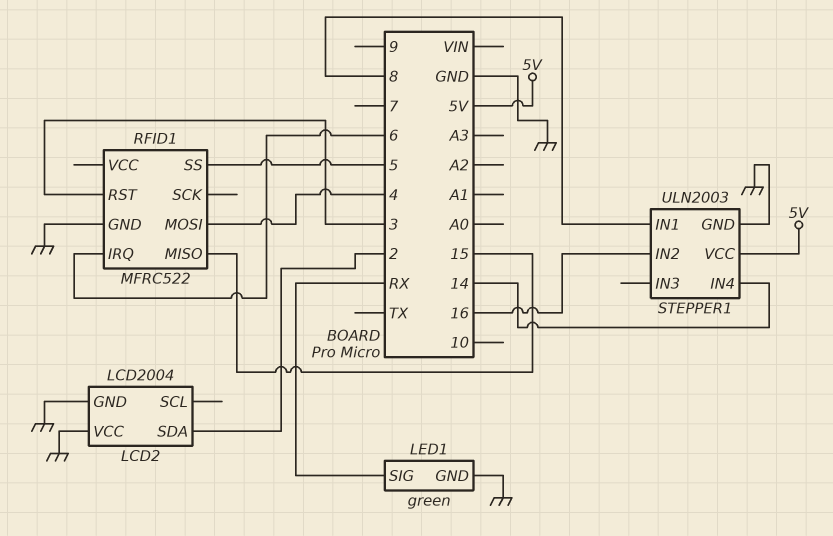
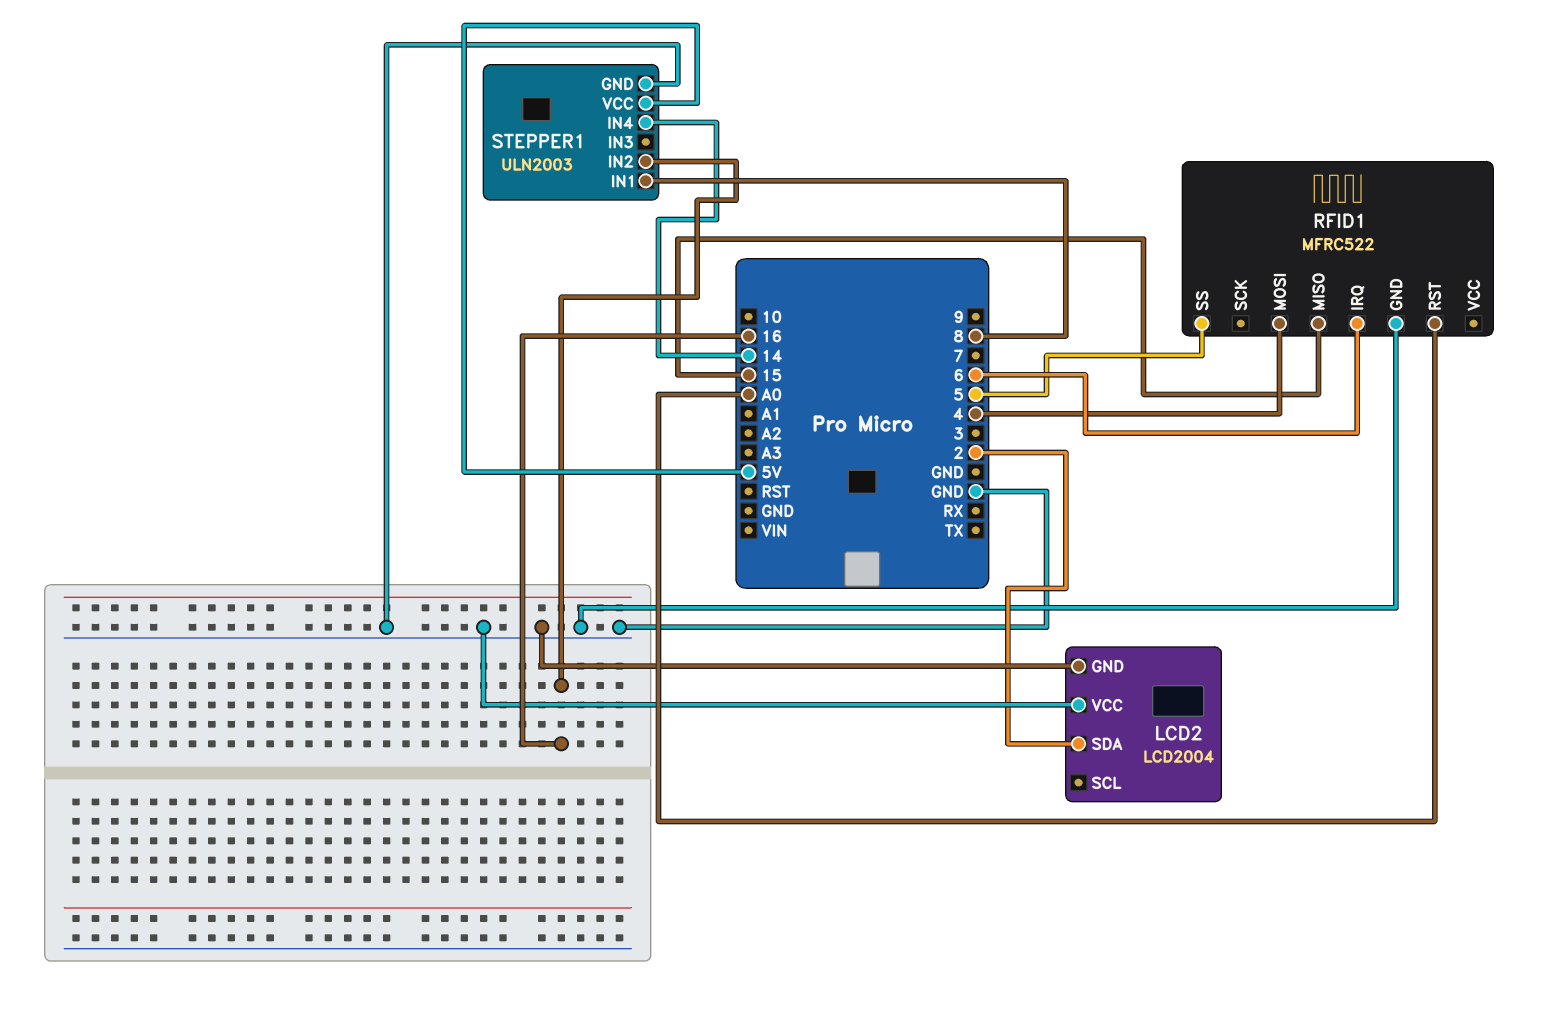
LED1: green -> none
LED1 pin GND: GND -> none
LED1 pin SIG: RX -> none
RFID1 pin RST: 3 -> A0

